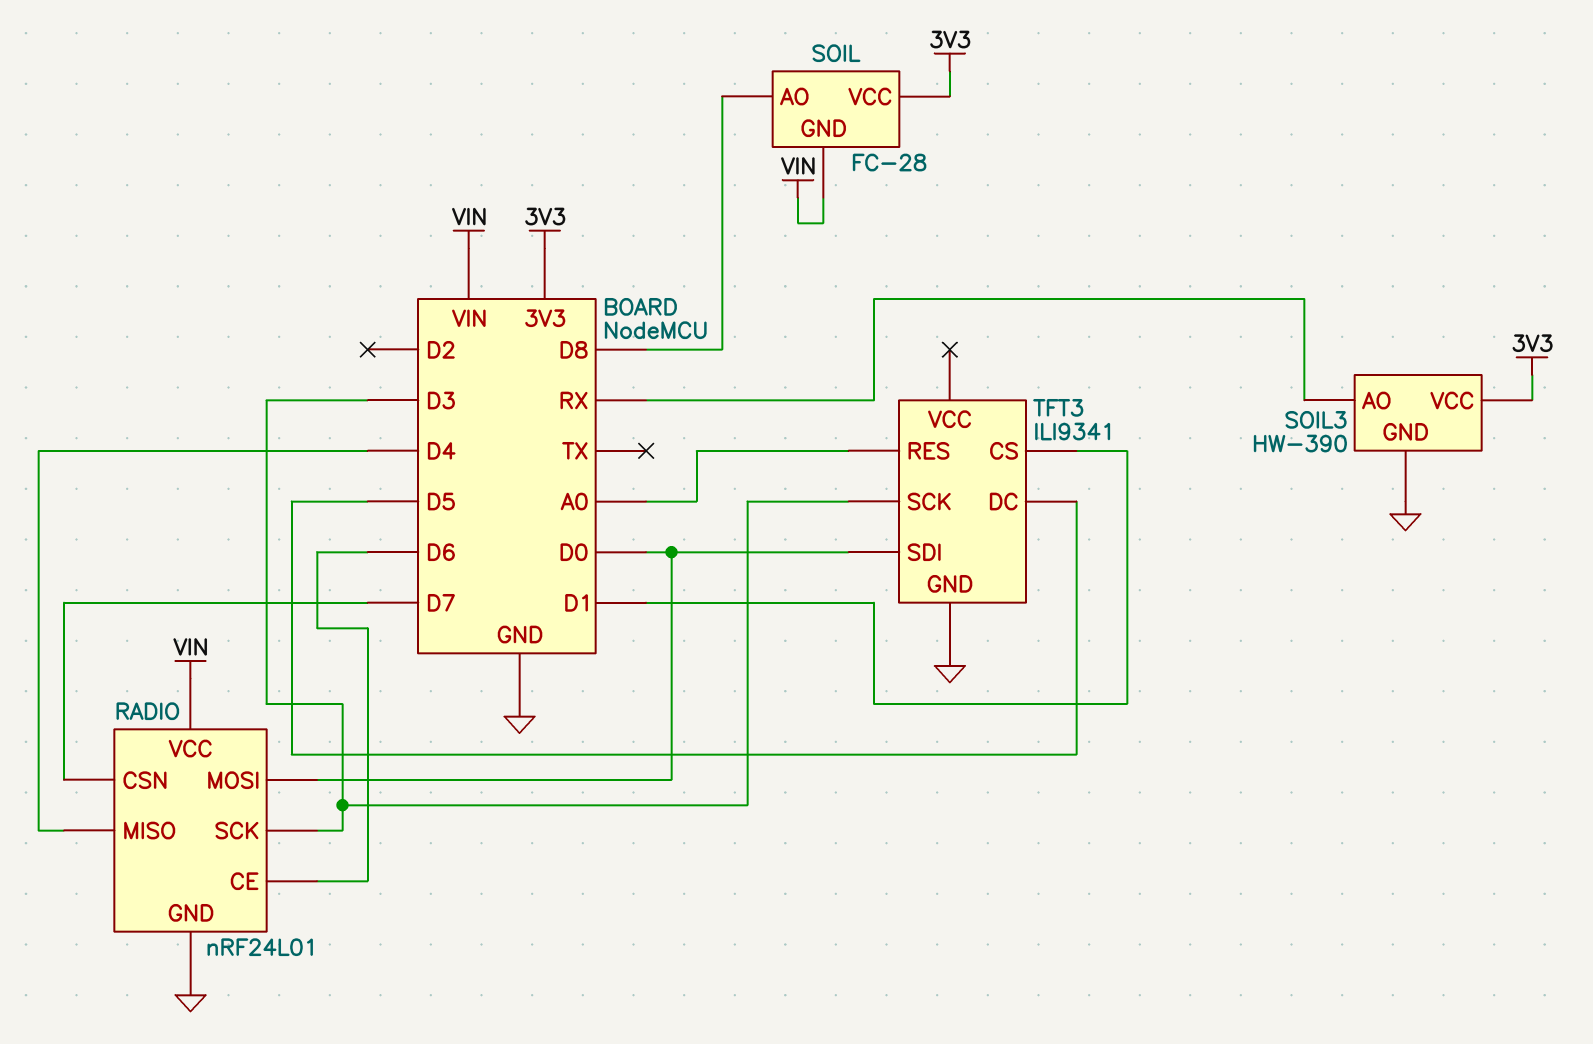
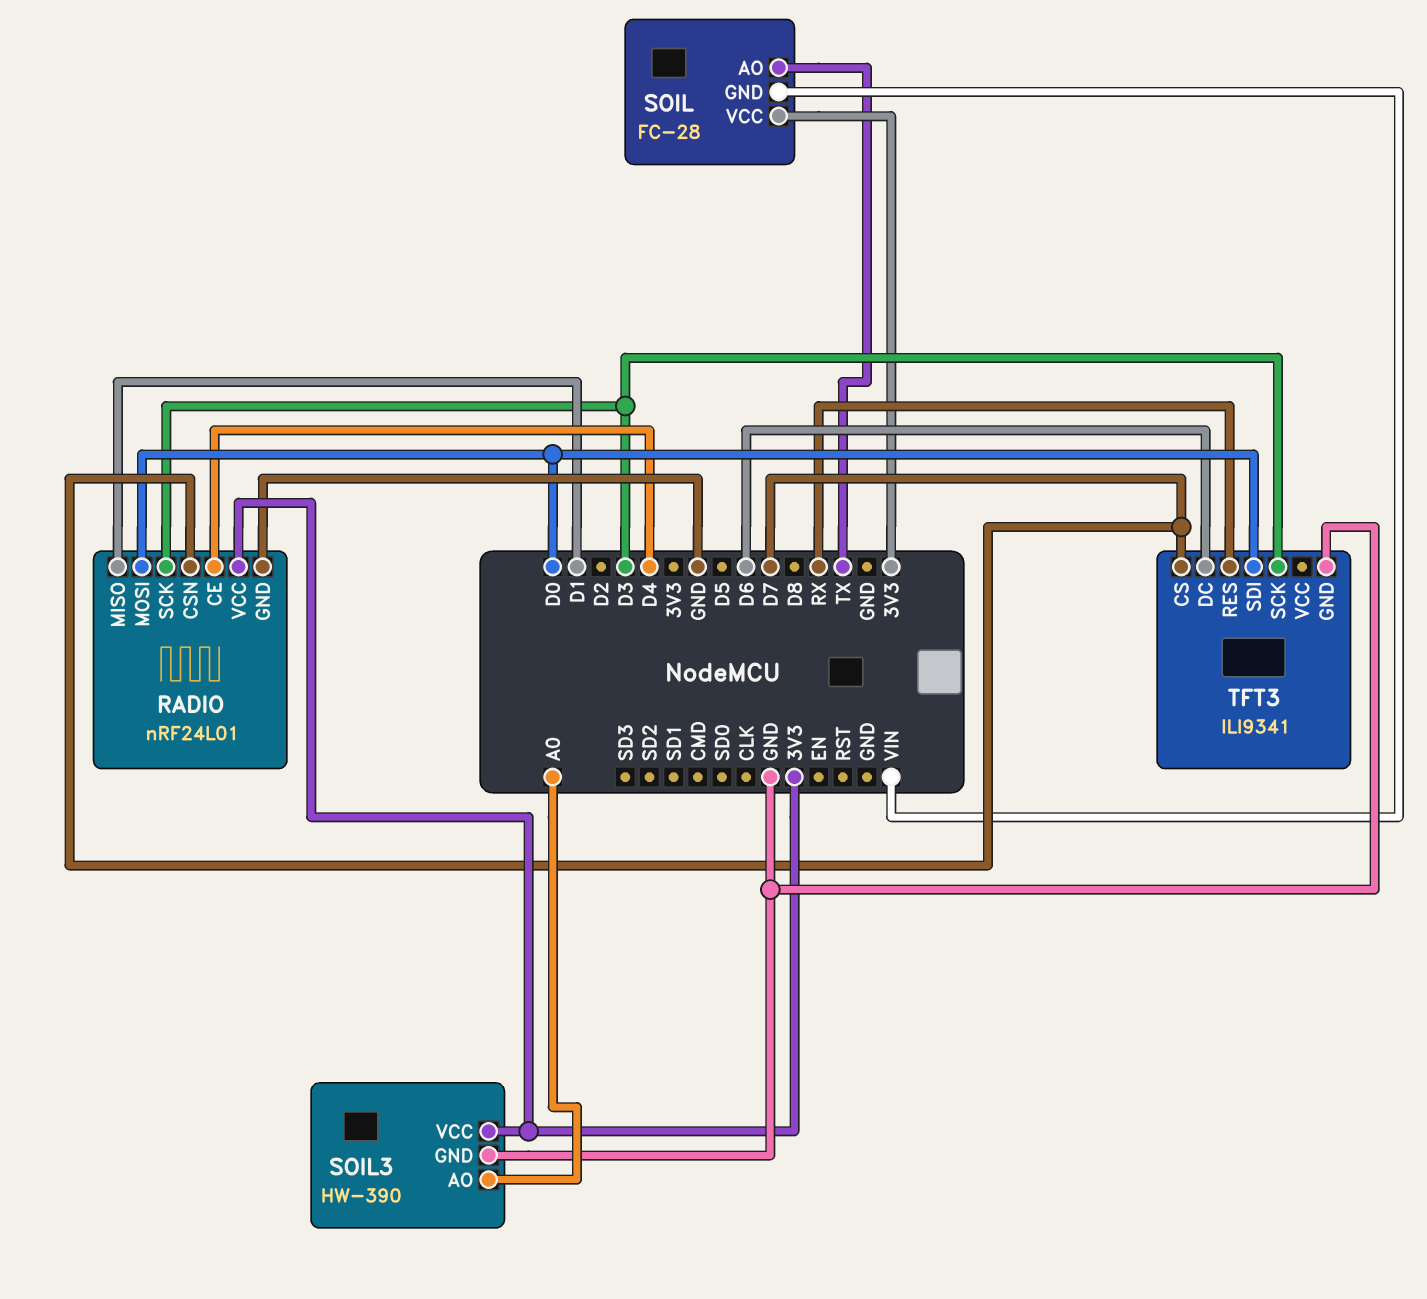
RADIO pin CE: D6 -> D4
RADIO pin MISO: D4 -> D1
RADIO pin VCC: VIN -> 3V3
SOIL pin AO: D8 -> TX
SOIL3 pin AO: RX -> A0
TFT3 pin CS: D1 -> D7
TFT3 pin DC: D5 -> D6
TFT3 pin RES: A0 -> RX

